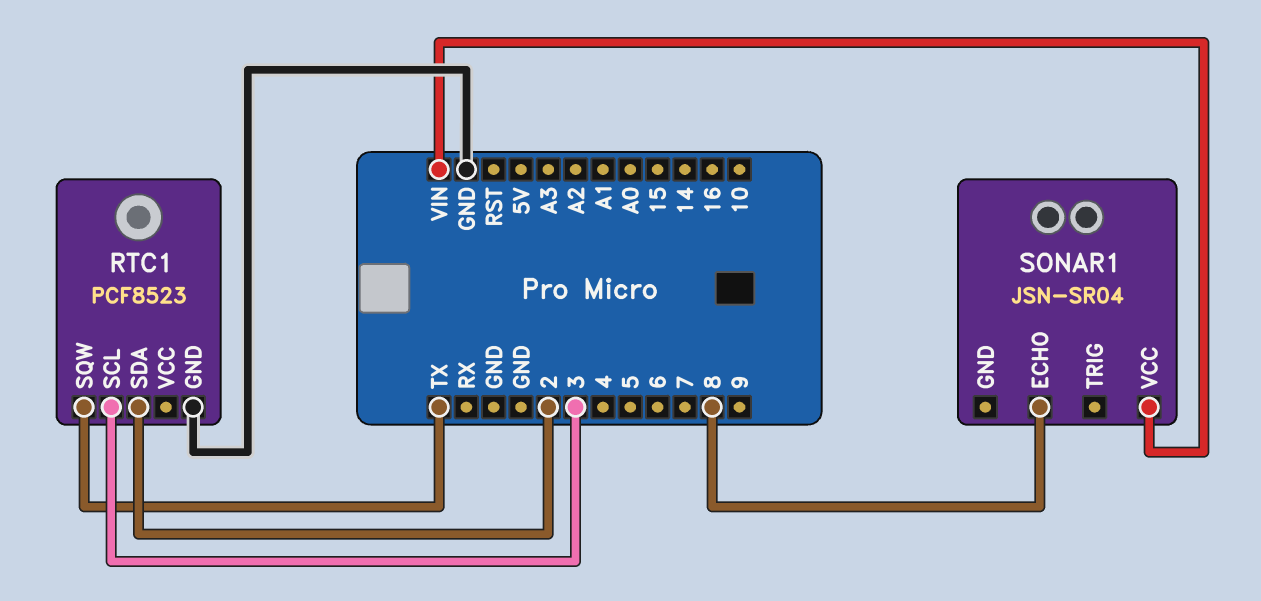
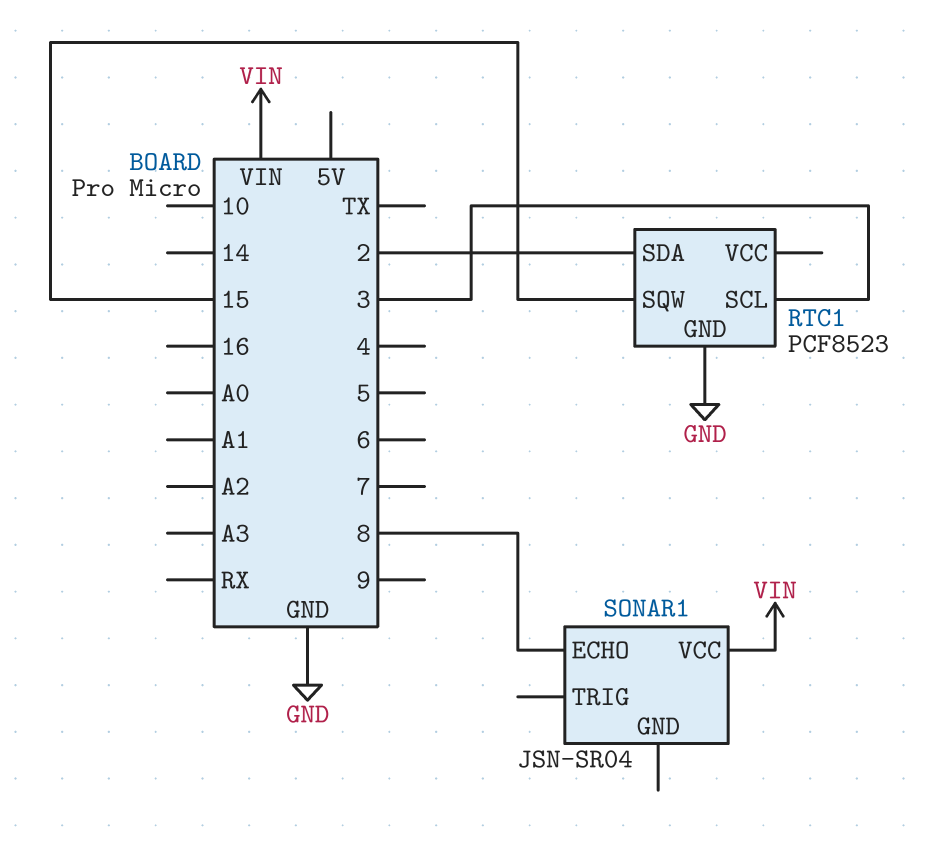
RTC1 pin SQW: TX -> 15

